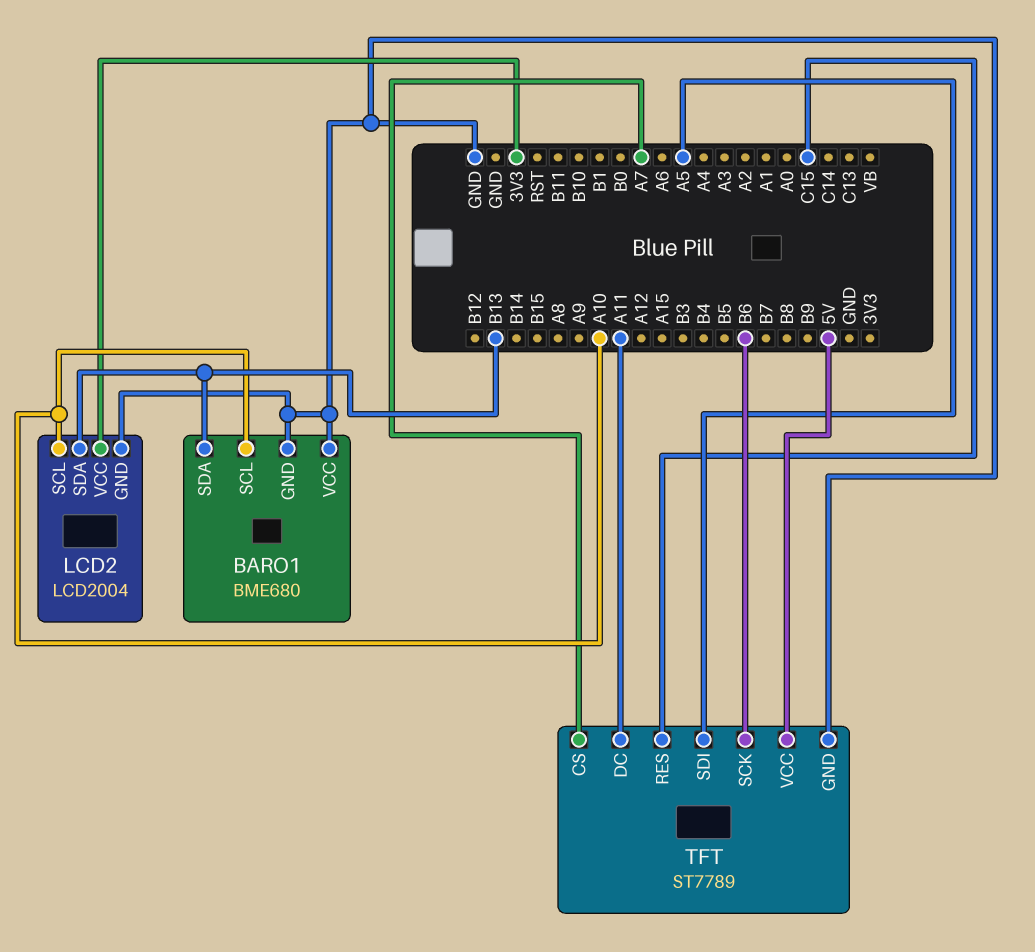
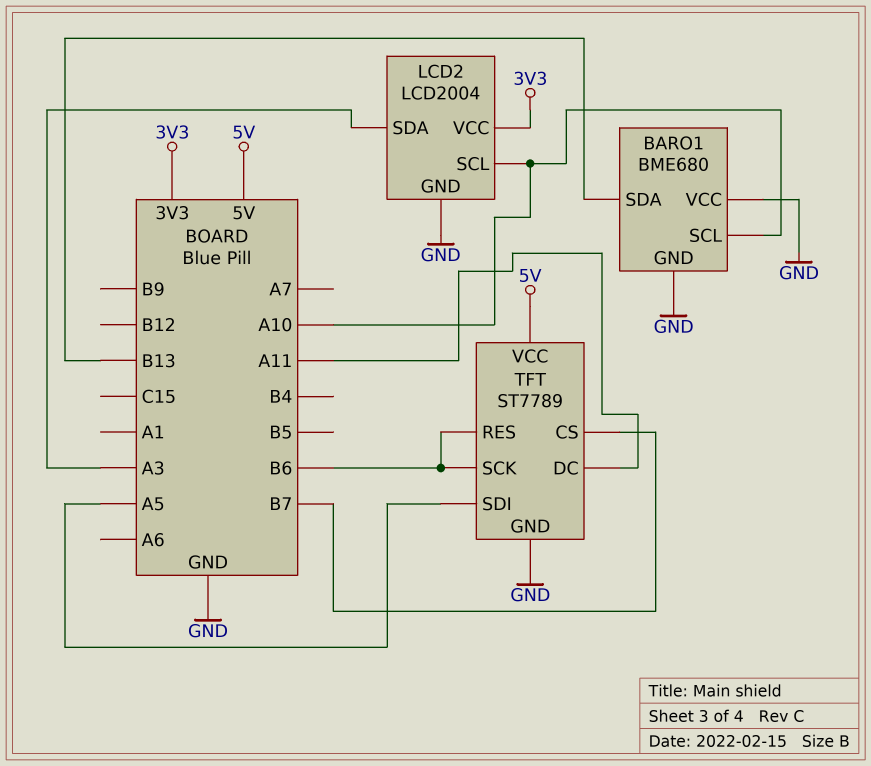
LCD2 pin SDA: B13 -> A3
TFT pin CS: A7 -> B7
TFT pin RES: C15 -> B6

